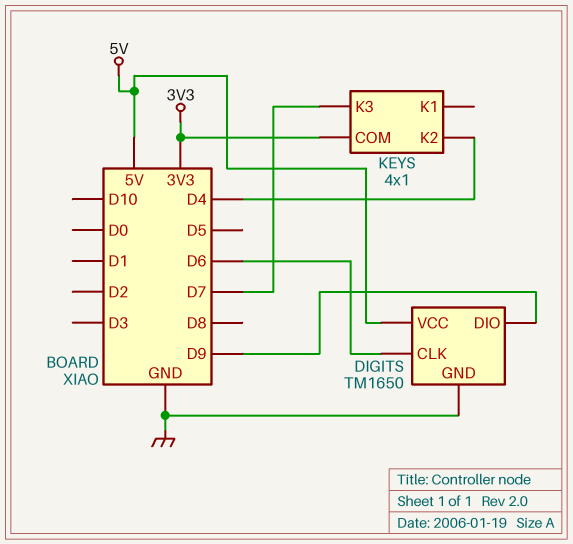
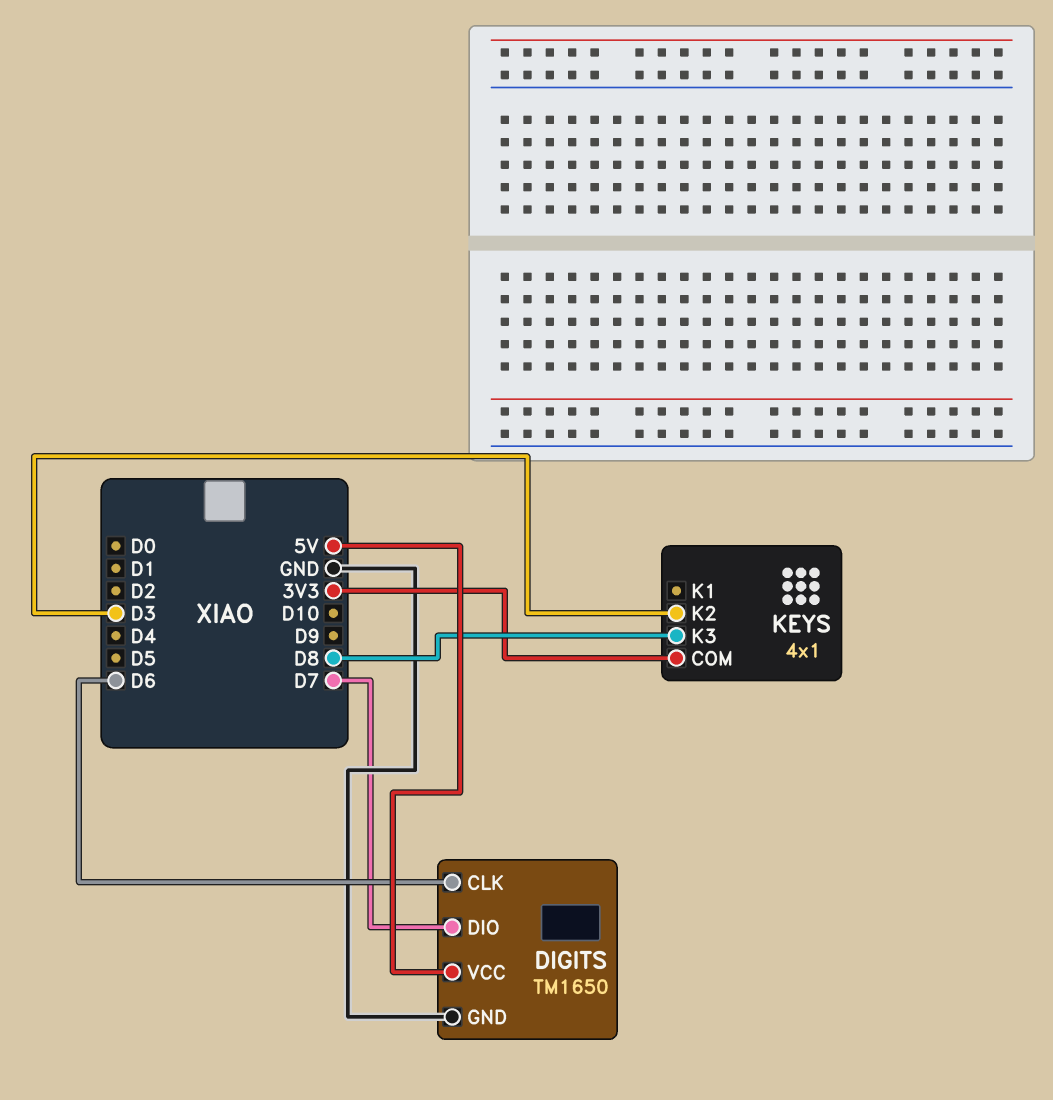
DIGITS pin DIO: D9 -> D7
KEYS pin K2: D4 -> D3
KEYS pin K3: D7 -> D8

